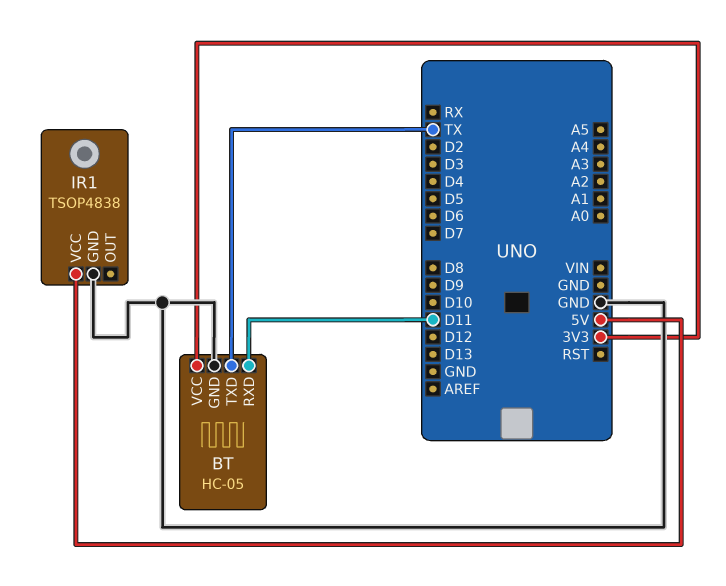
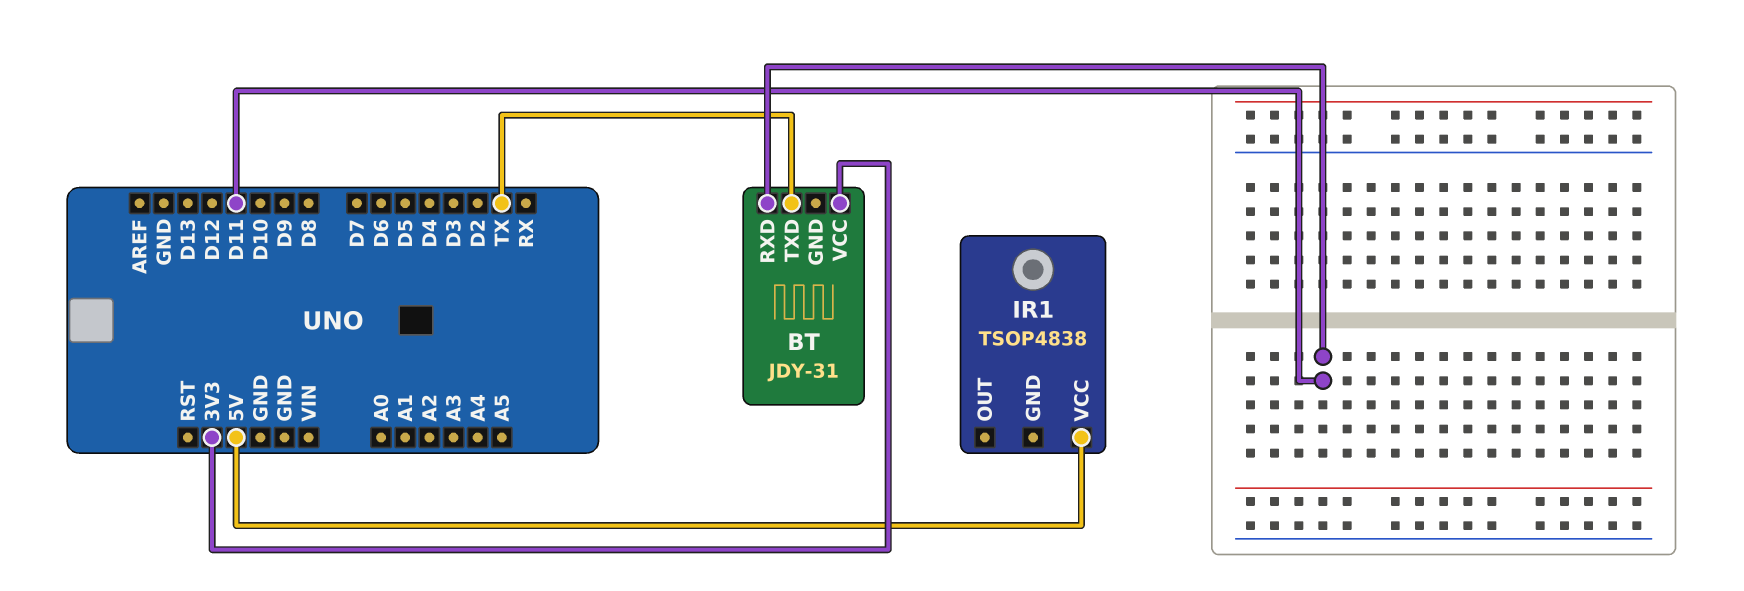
BT: HC-05 -> JDY-31
BT pin GND: GND -> none
IR1 pin GND: GND -> none

